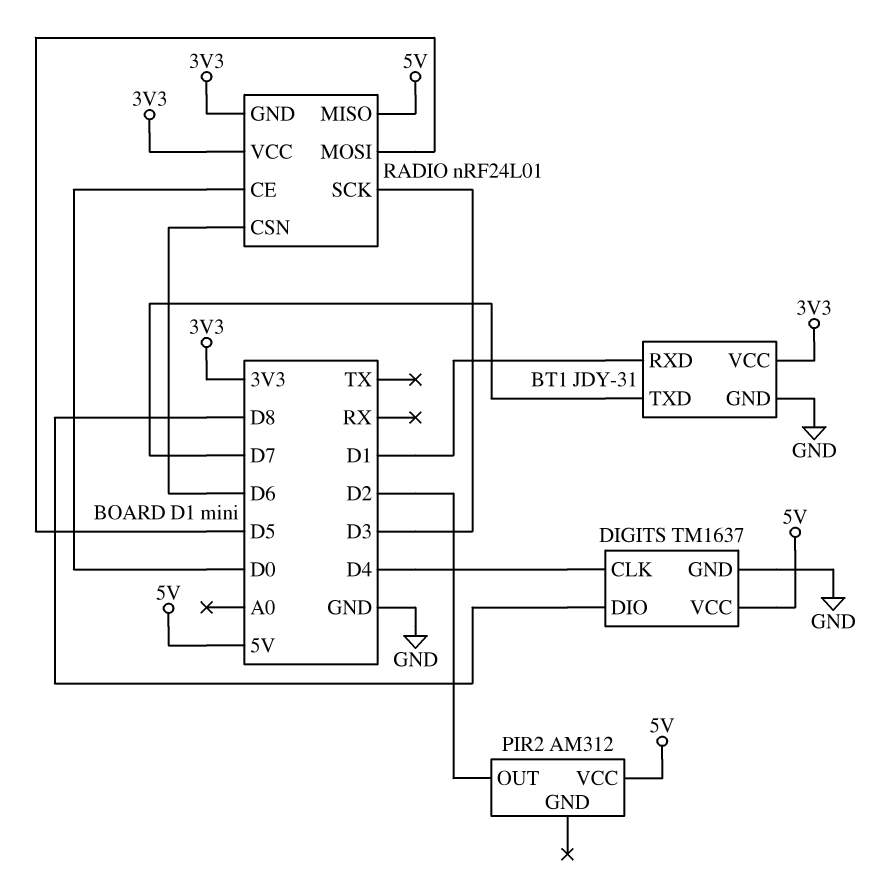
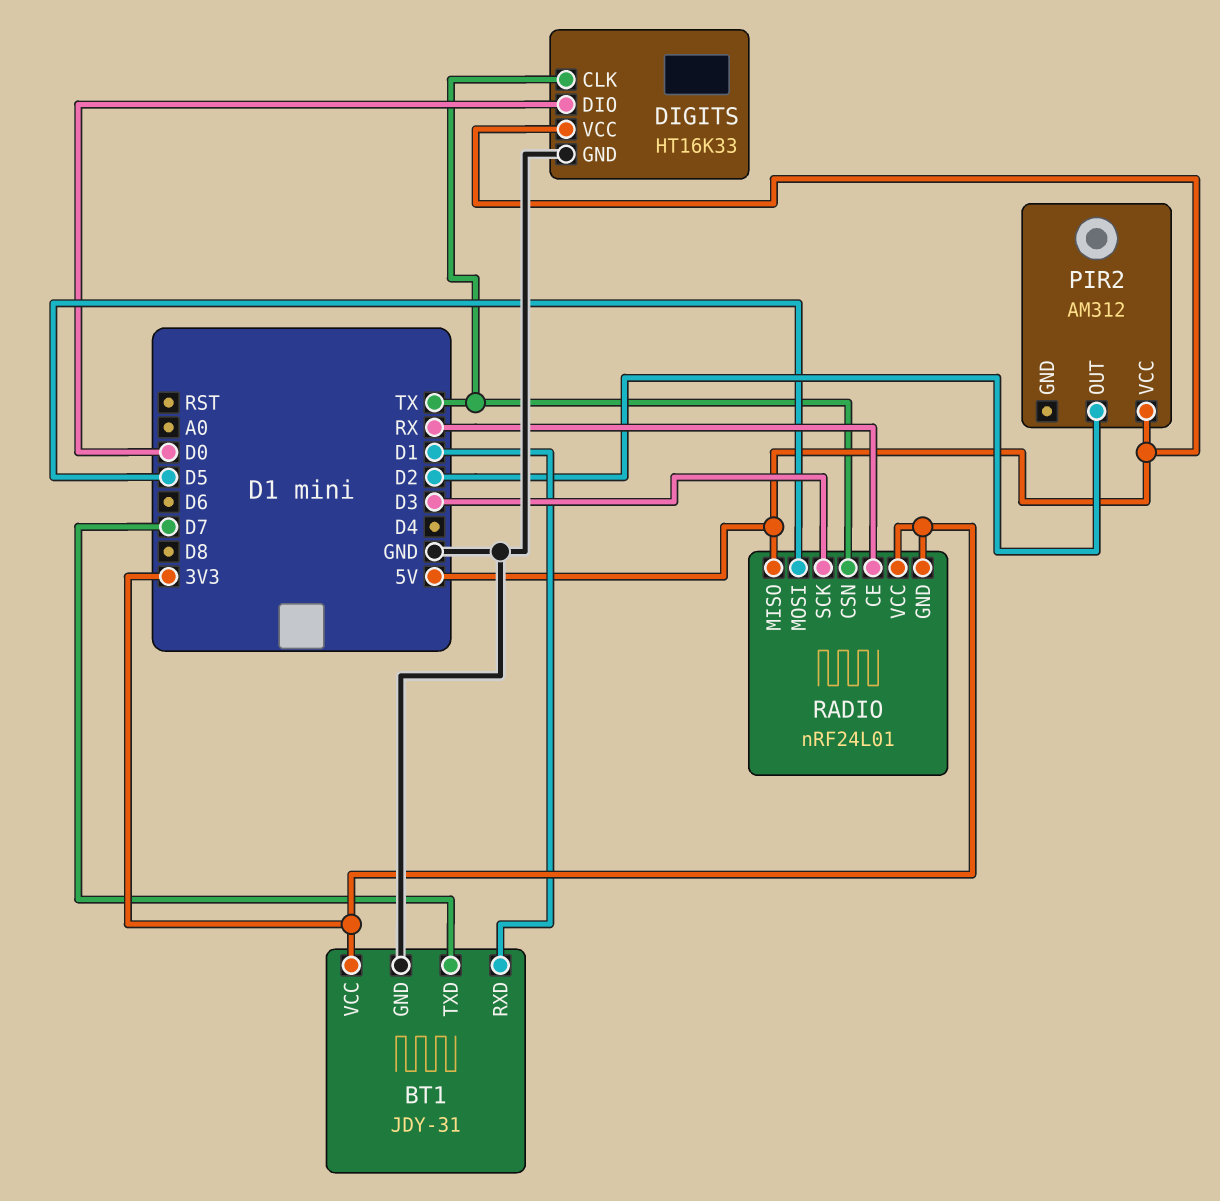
DIGITS: TM1637 -> HT16K33
DIGITS pin CLK: D4 -> TX
DIGITS pin DIO: D8 -> D0
RADIO pin CE: D0 -> RX
RADIO pin CSN: D6 -> TX

